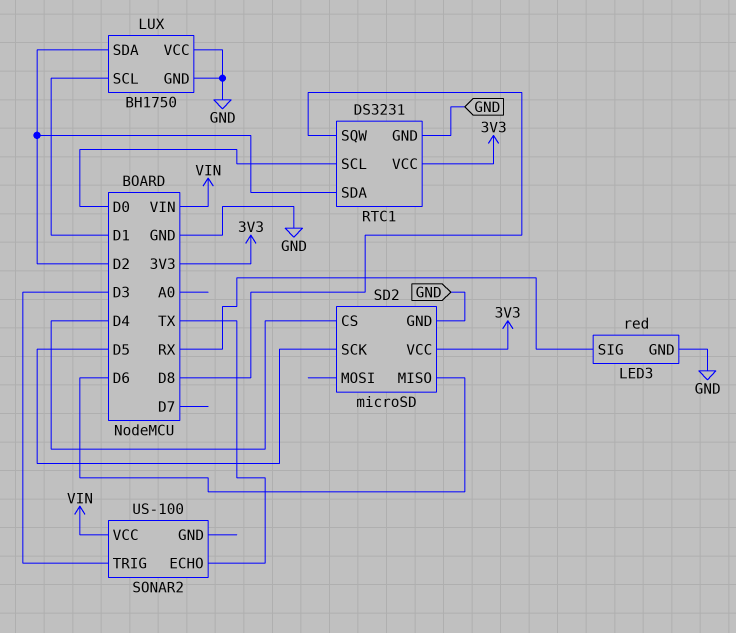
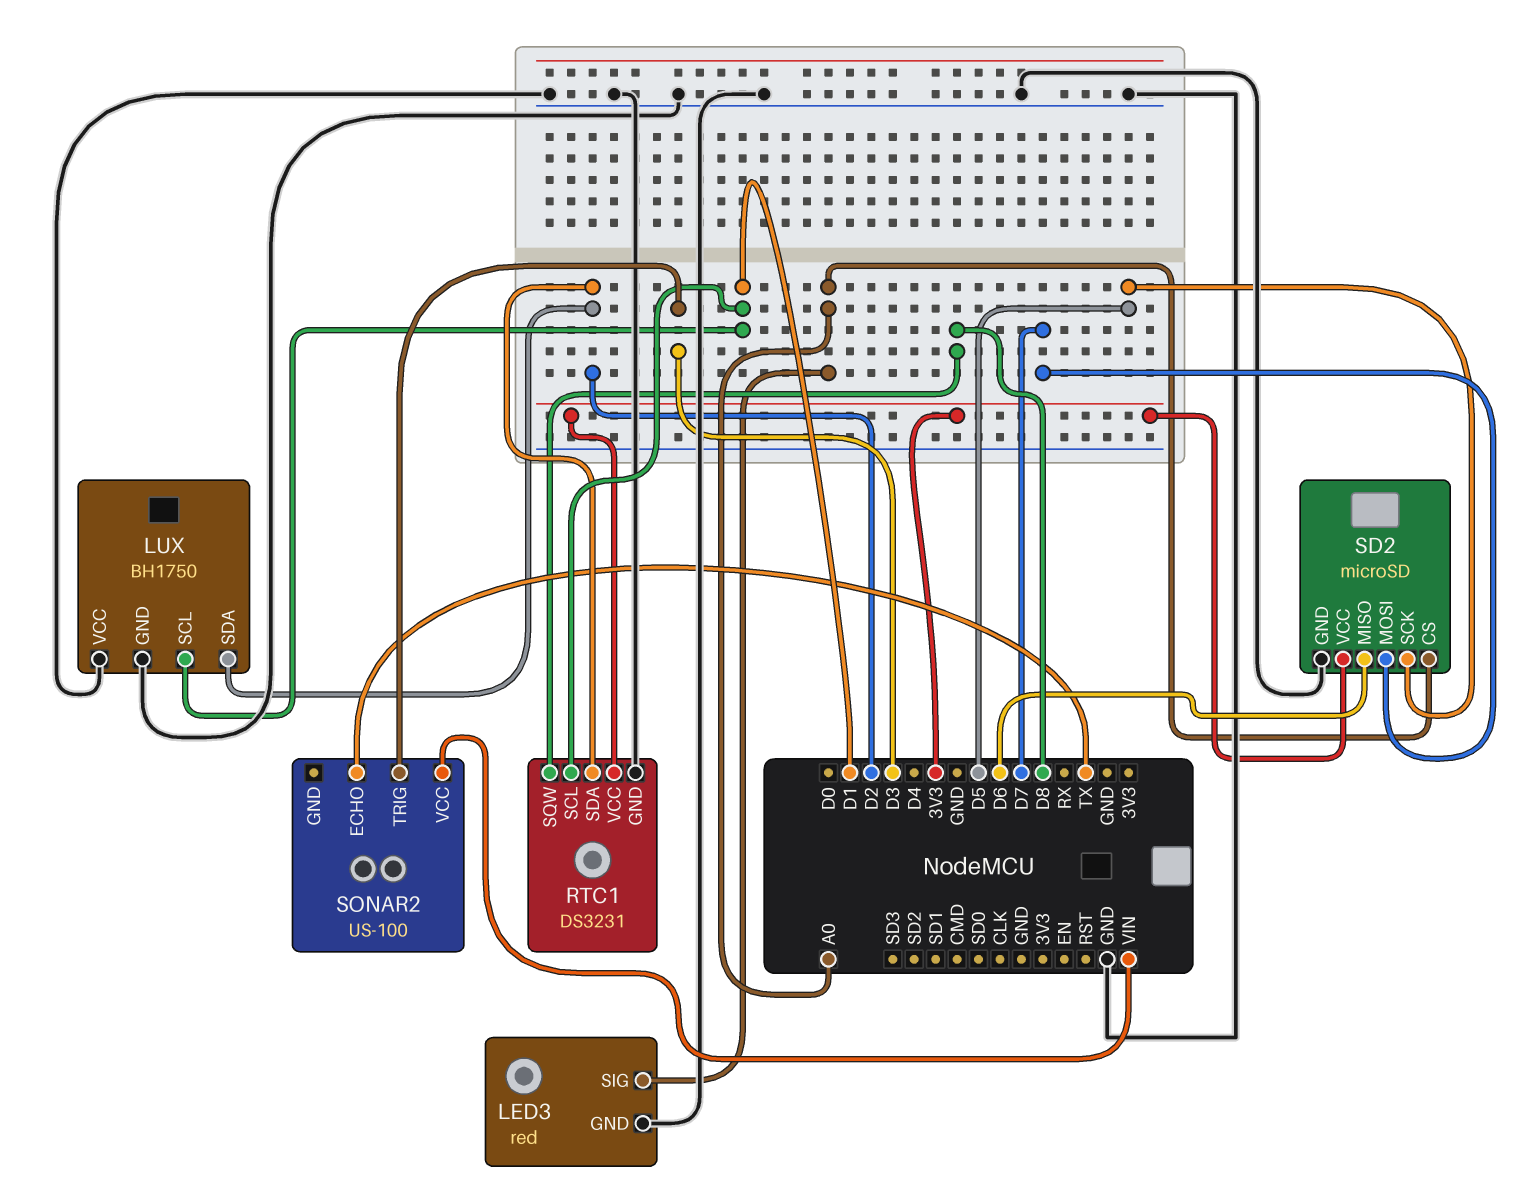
LED3 pin SIG: RX -> A0
RTC1 pin SCL: D0 -> D1
SD2 pin CS: D4 -> A0
SD2 pin MOSI: none -> D7

